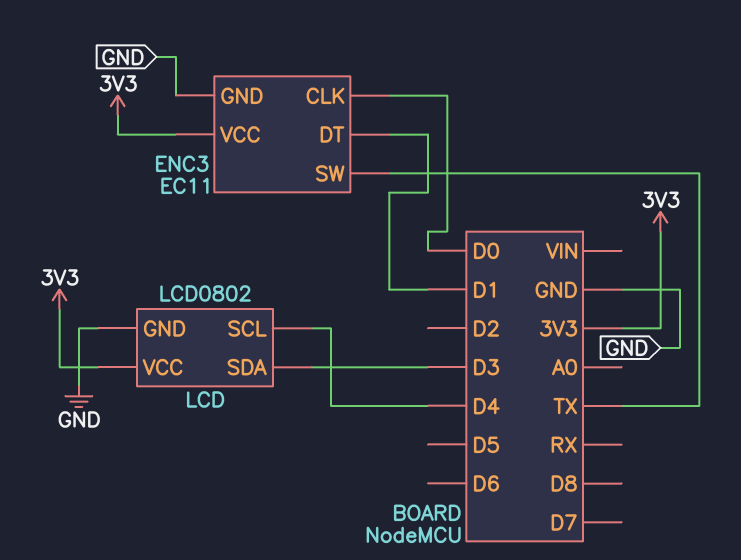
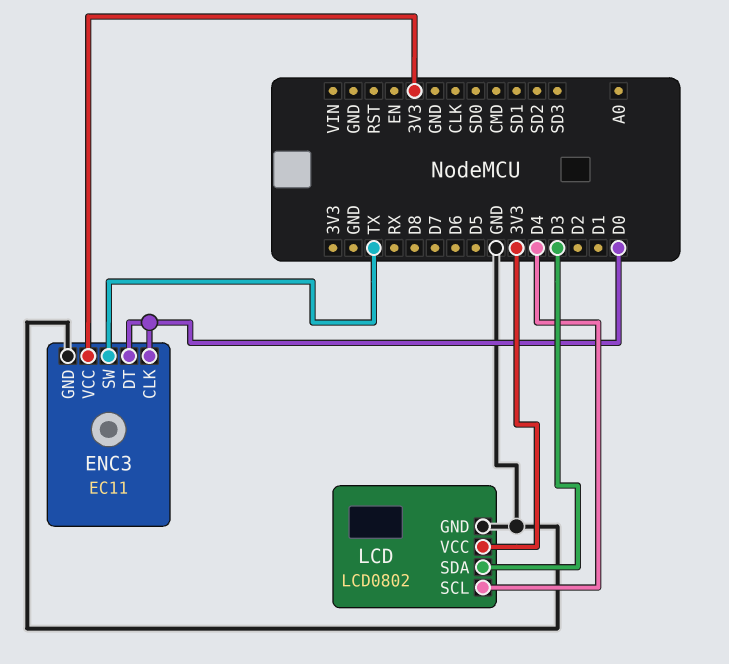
ENC3 pin DT: D1 -> D0

